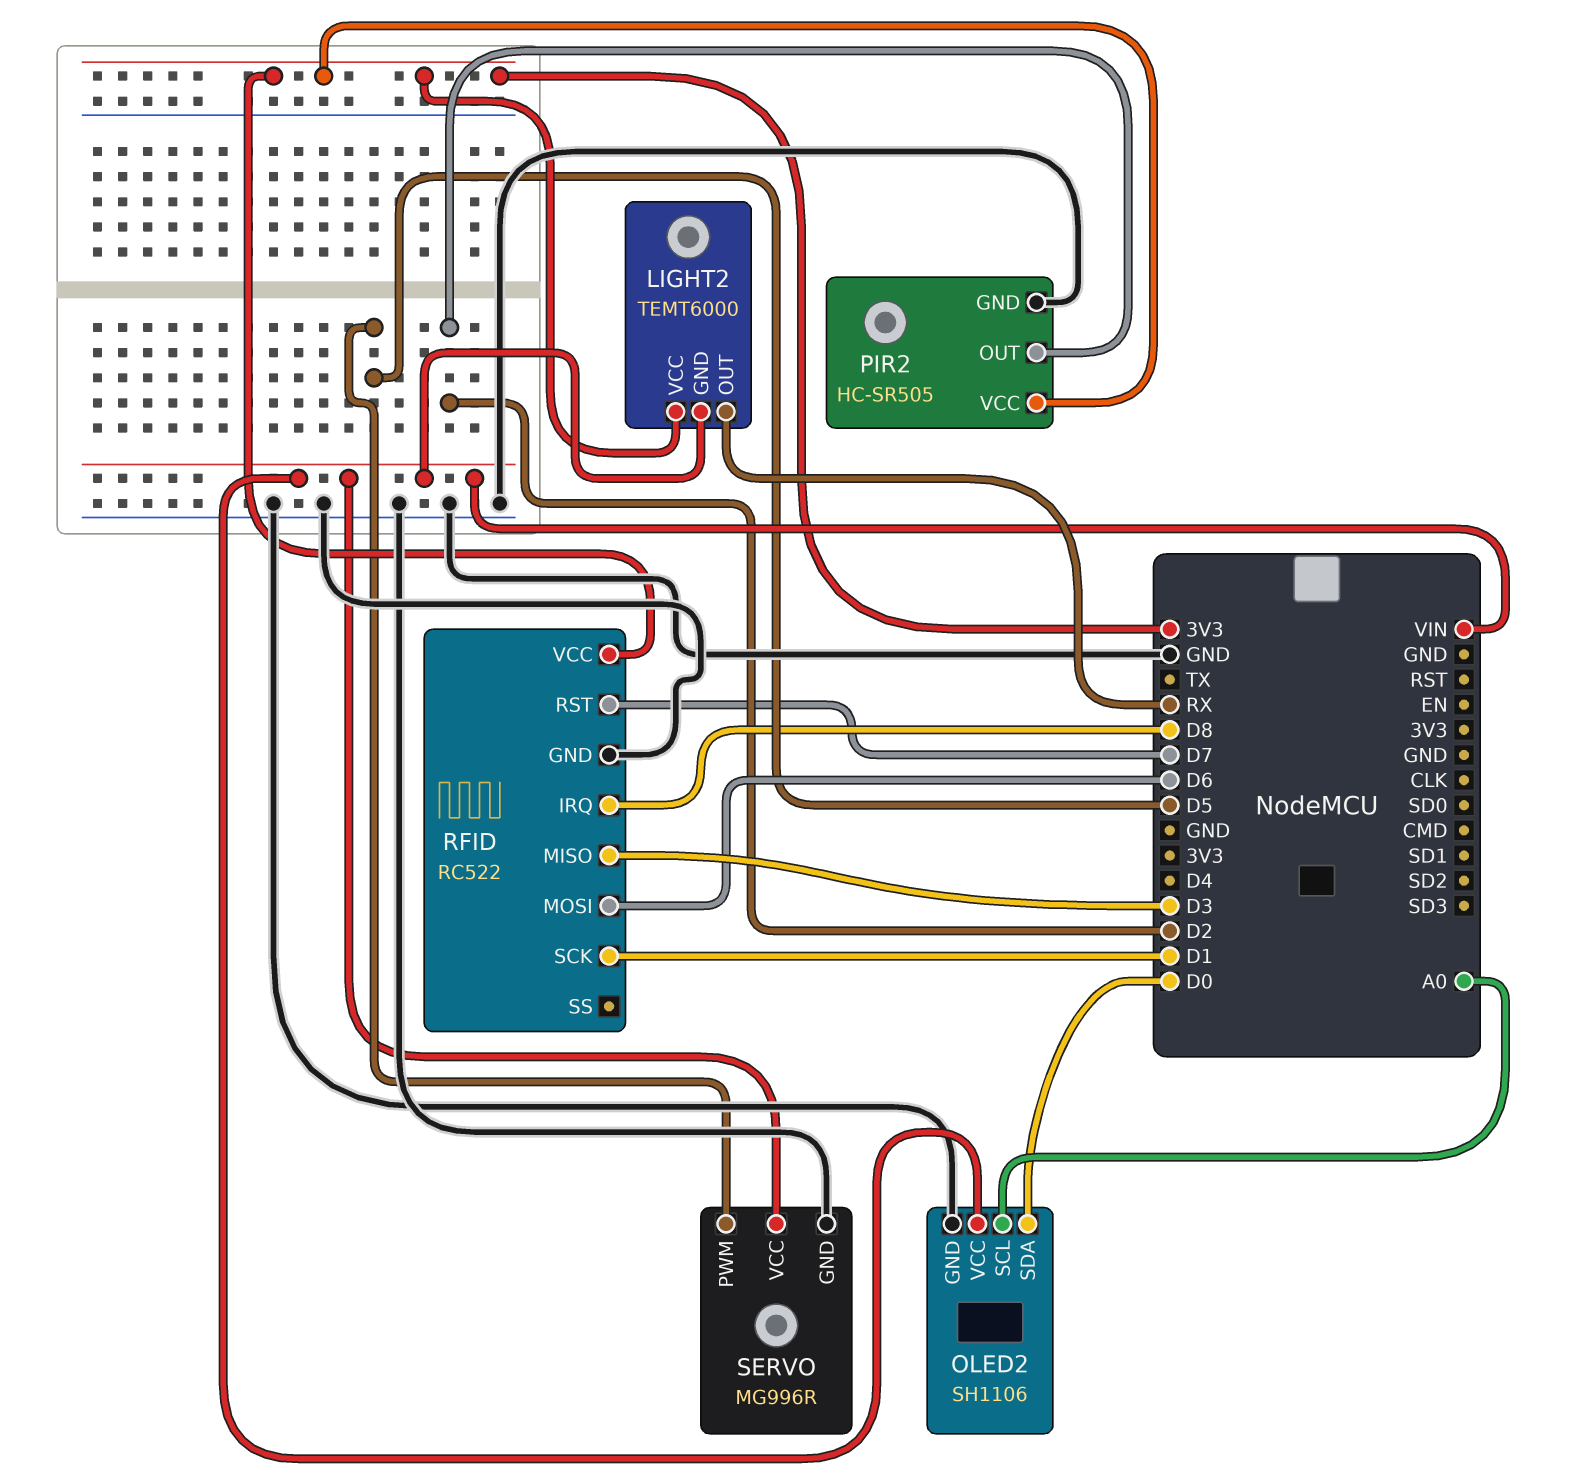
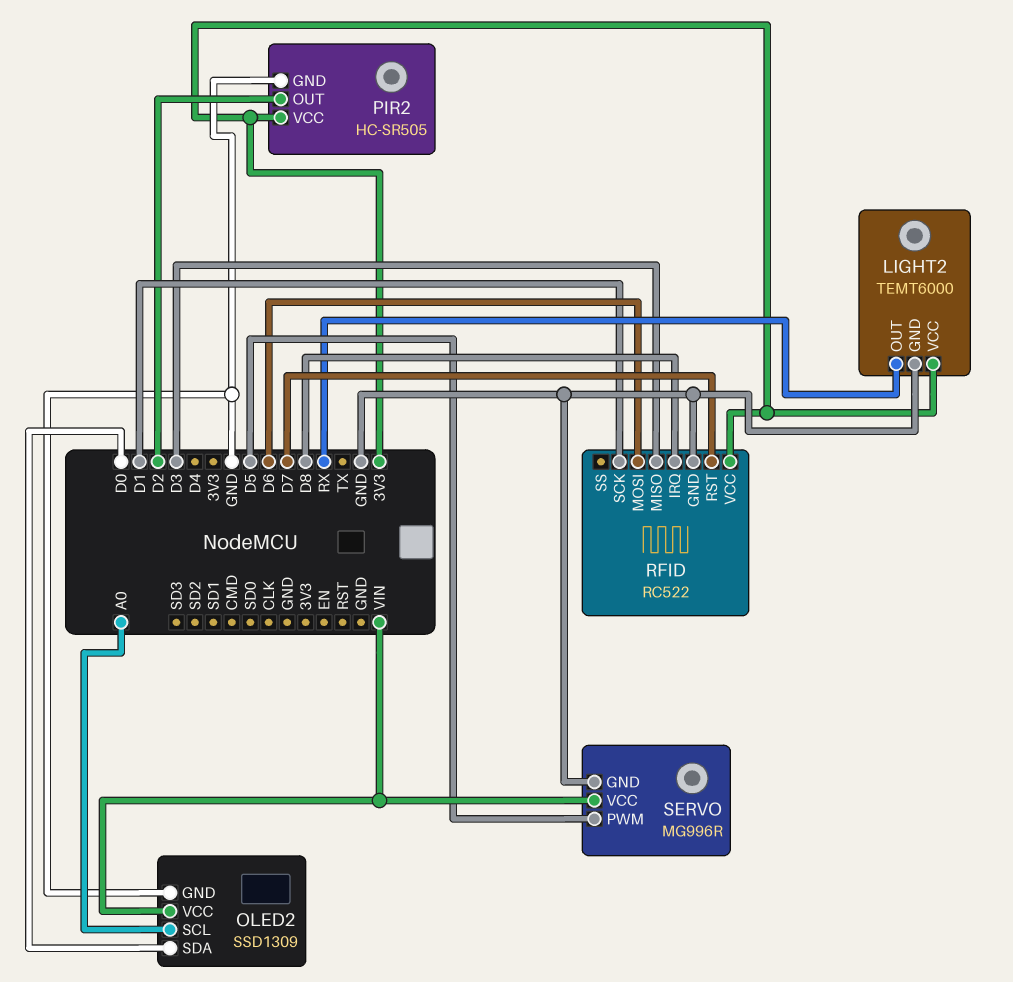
LIGHT2 pin GND: VIN -> GND
OLED2: SH1106 -> SSD1309

